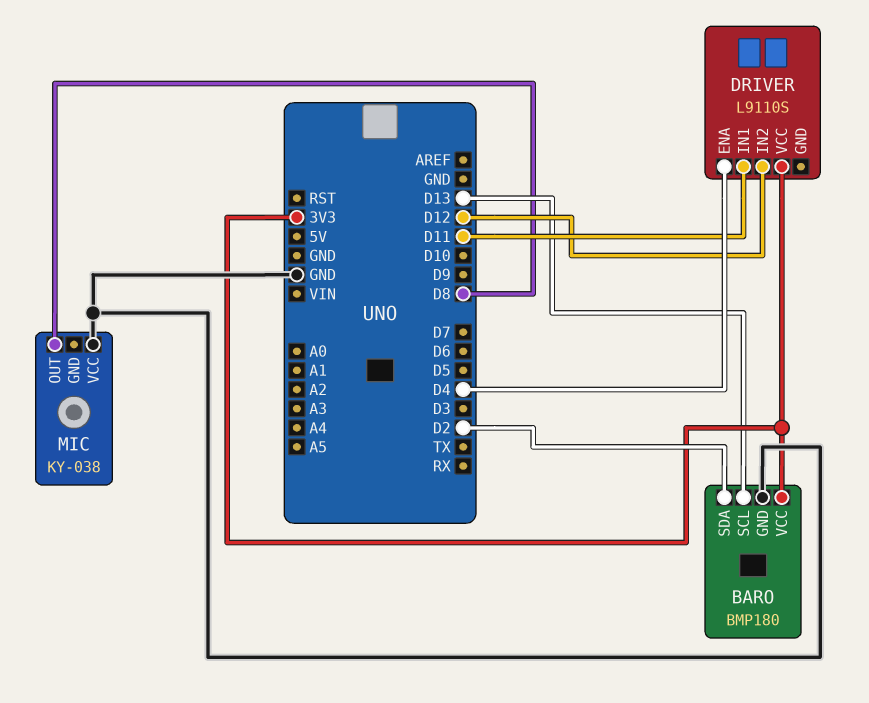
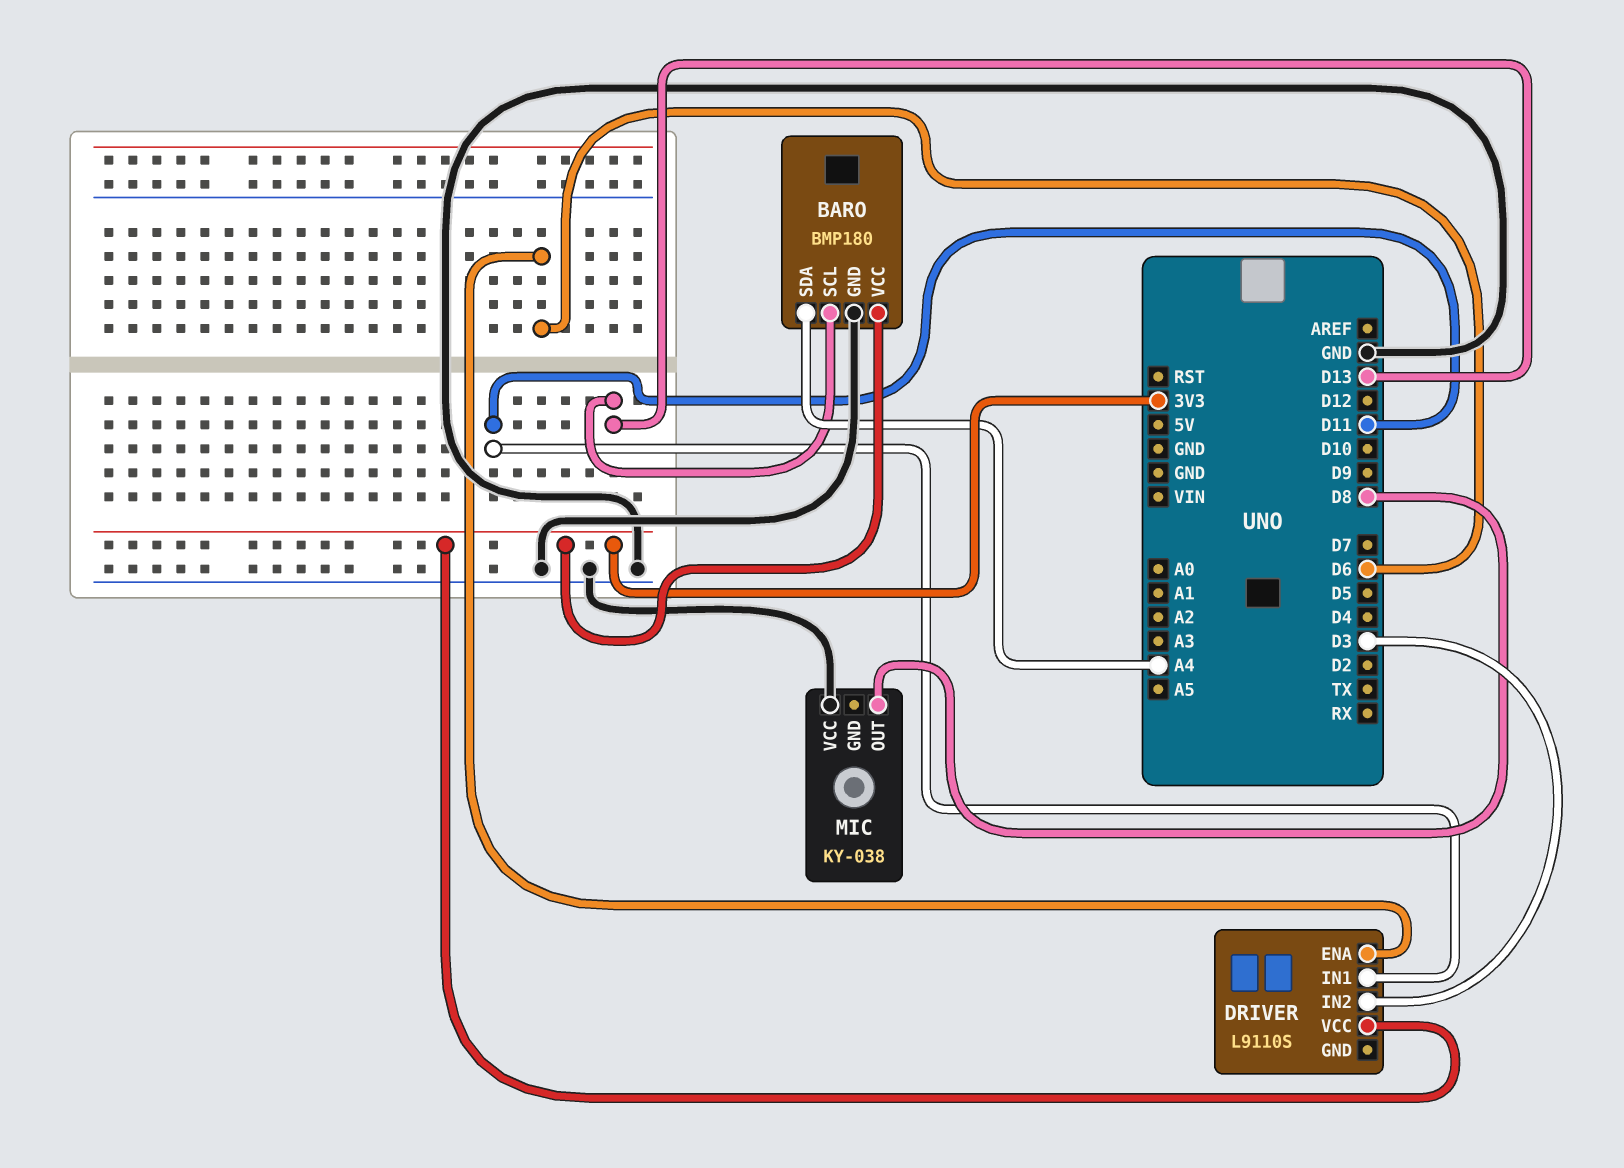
BARO pin SDA: D2 -> A4
DRIVER pin ENA: D4 -> D6
DRIVER pin IN2: D12 -> D3

